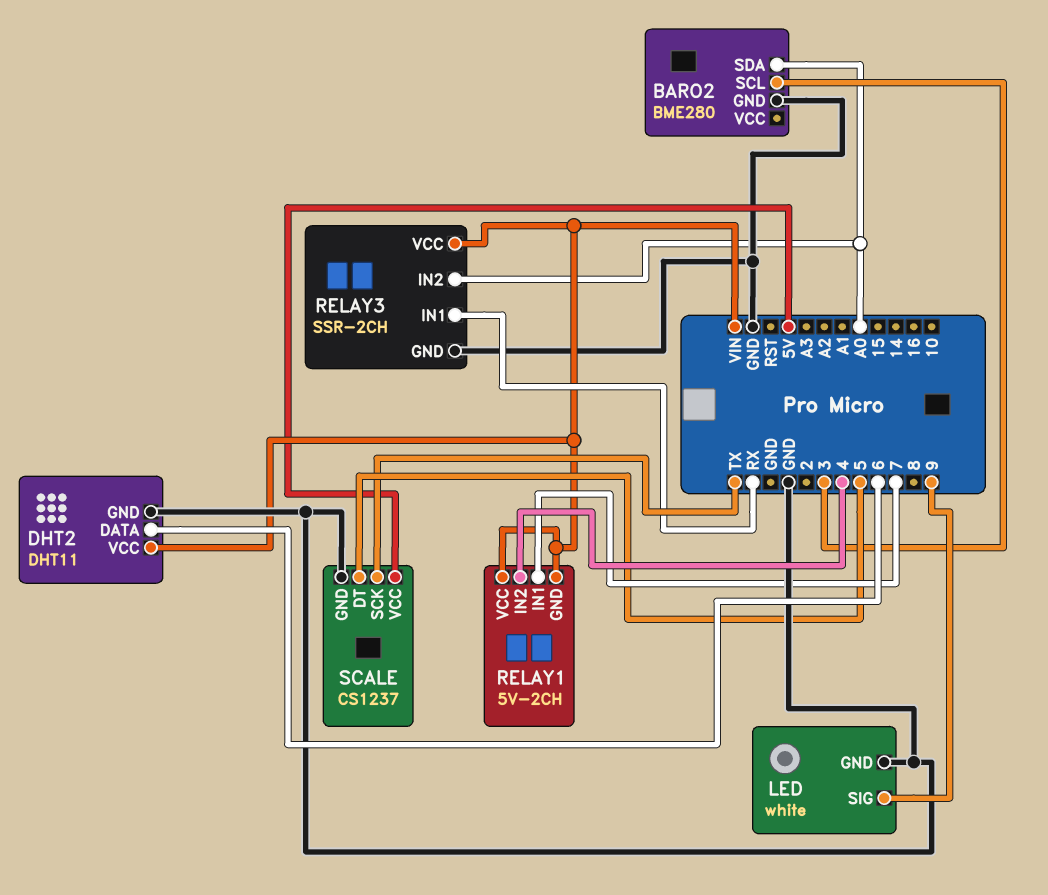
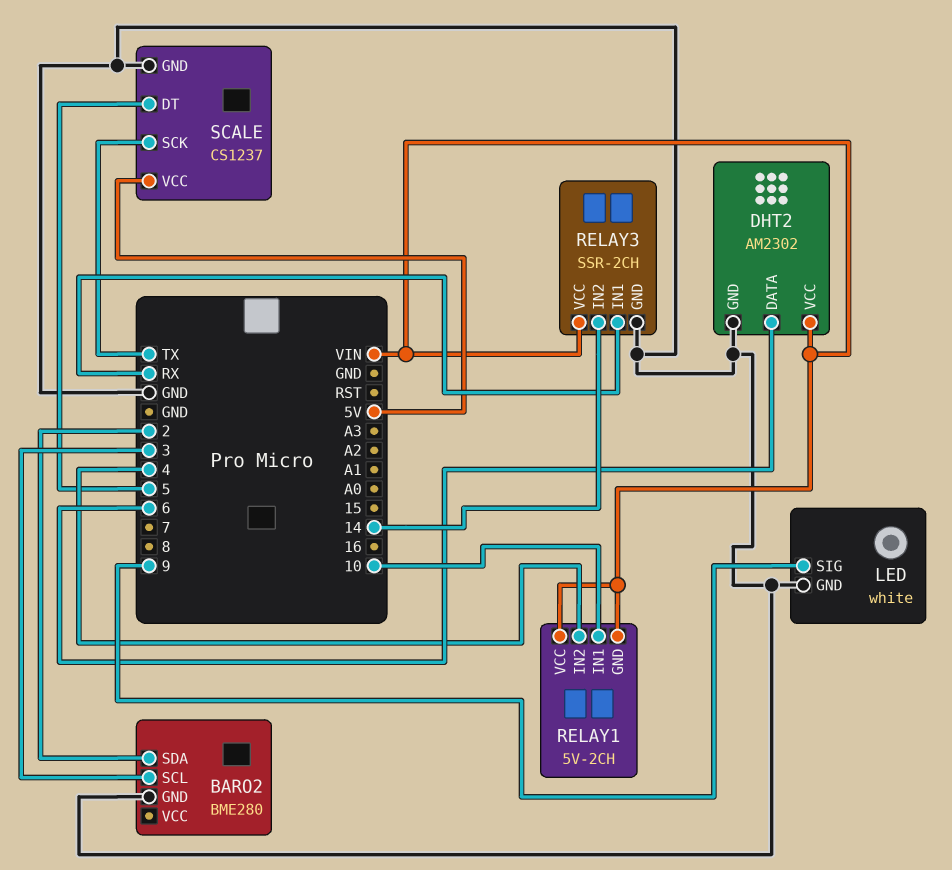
BARO2 pin SDA: A0 -> 2
DHT2: DHT11 -> AM2302
RELAY1 pin IN1: 7 -> 10
RELAY3 pin IN2: A0 -> 14

